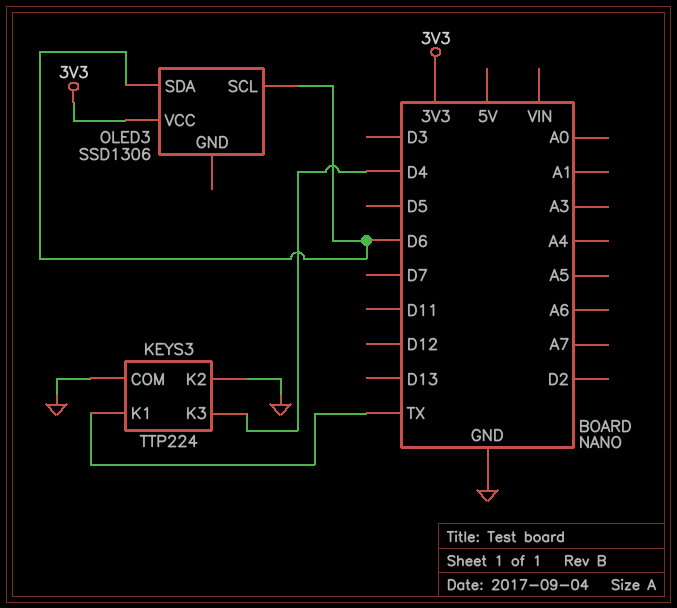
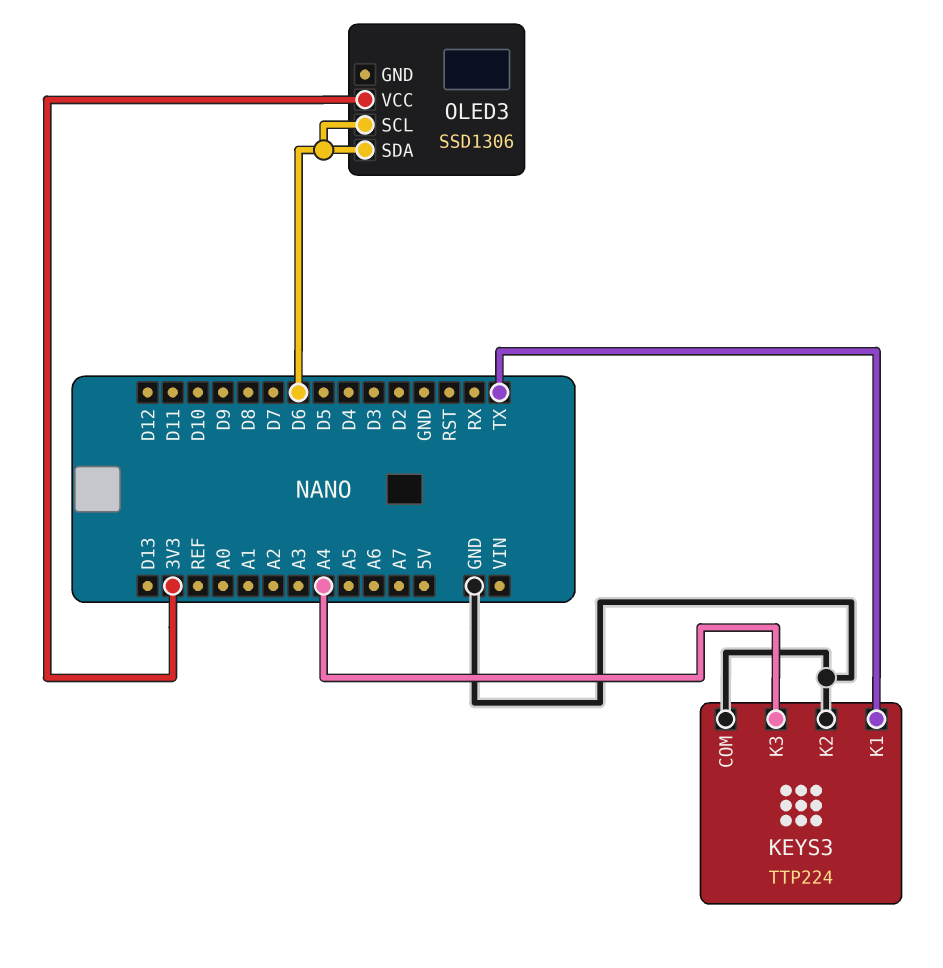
KEYS3 pin K3: D4 -> A4

